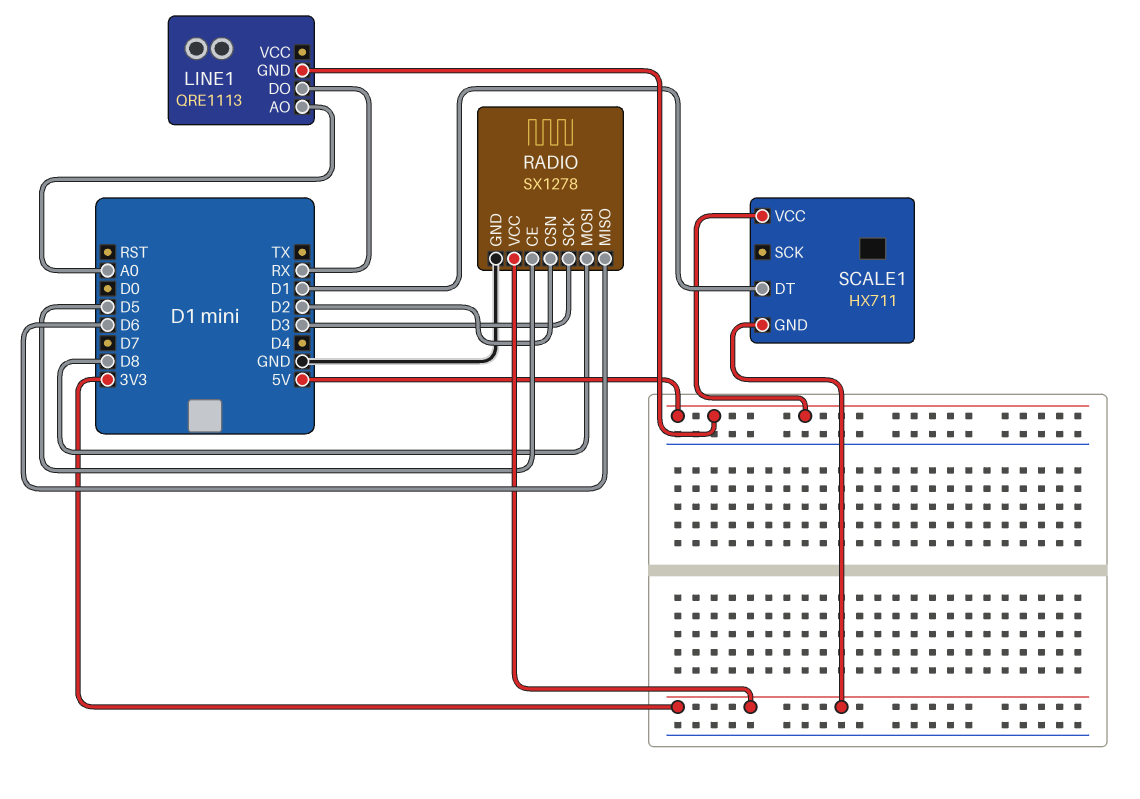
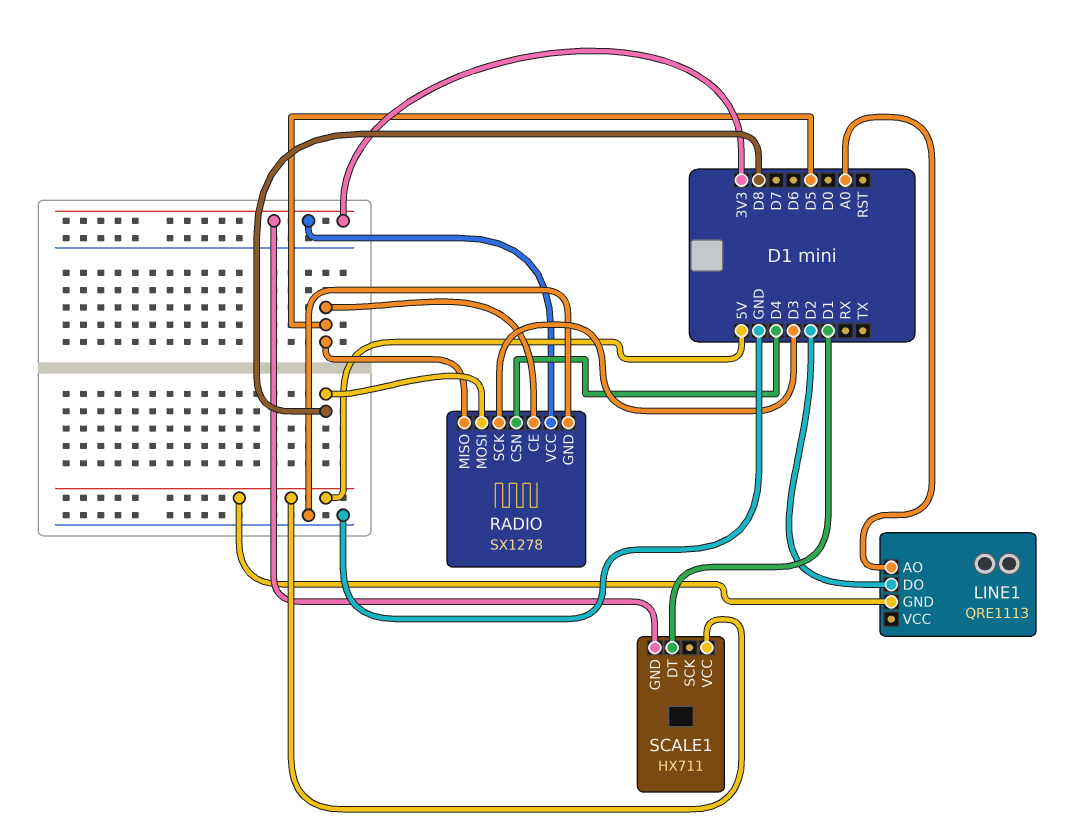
LINE1 pin DO: RX -> D2
RADIO pin CSN: D2 -> D4
RADIO pin MISO: D6 -> D5

